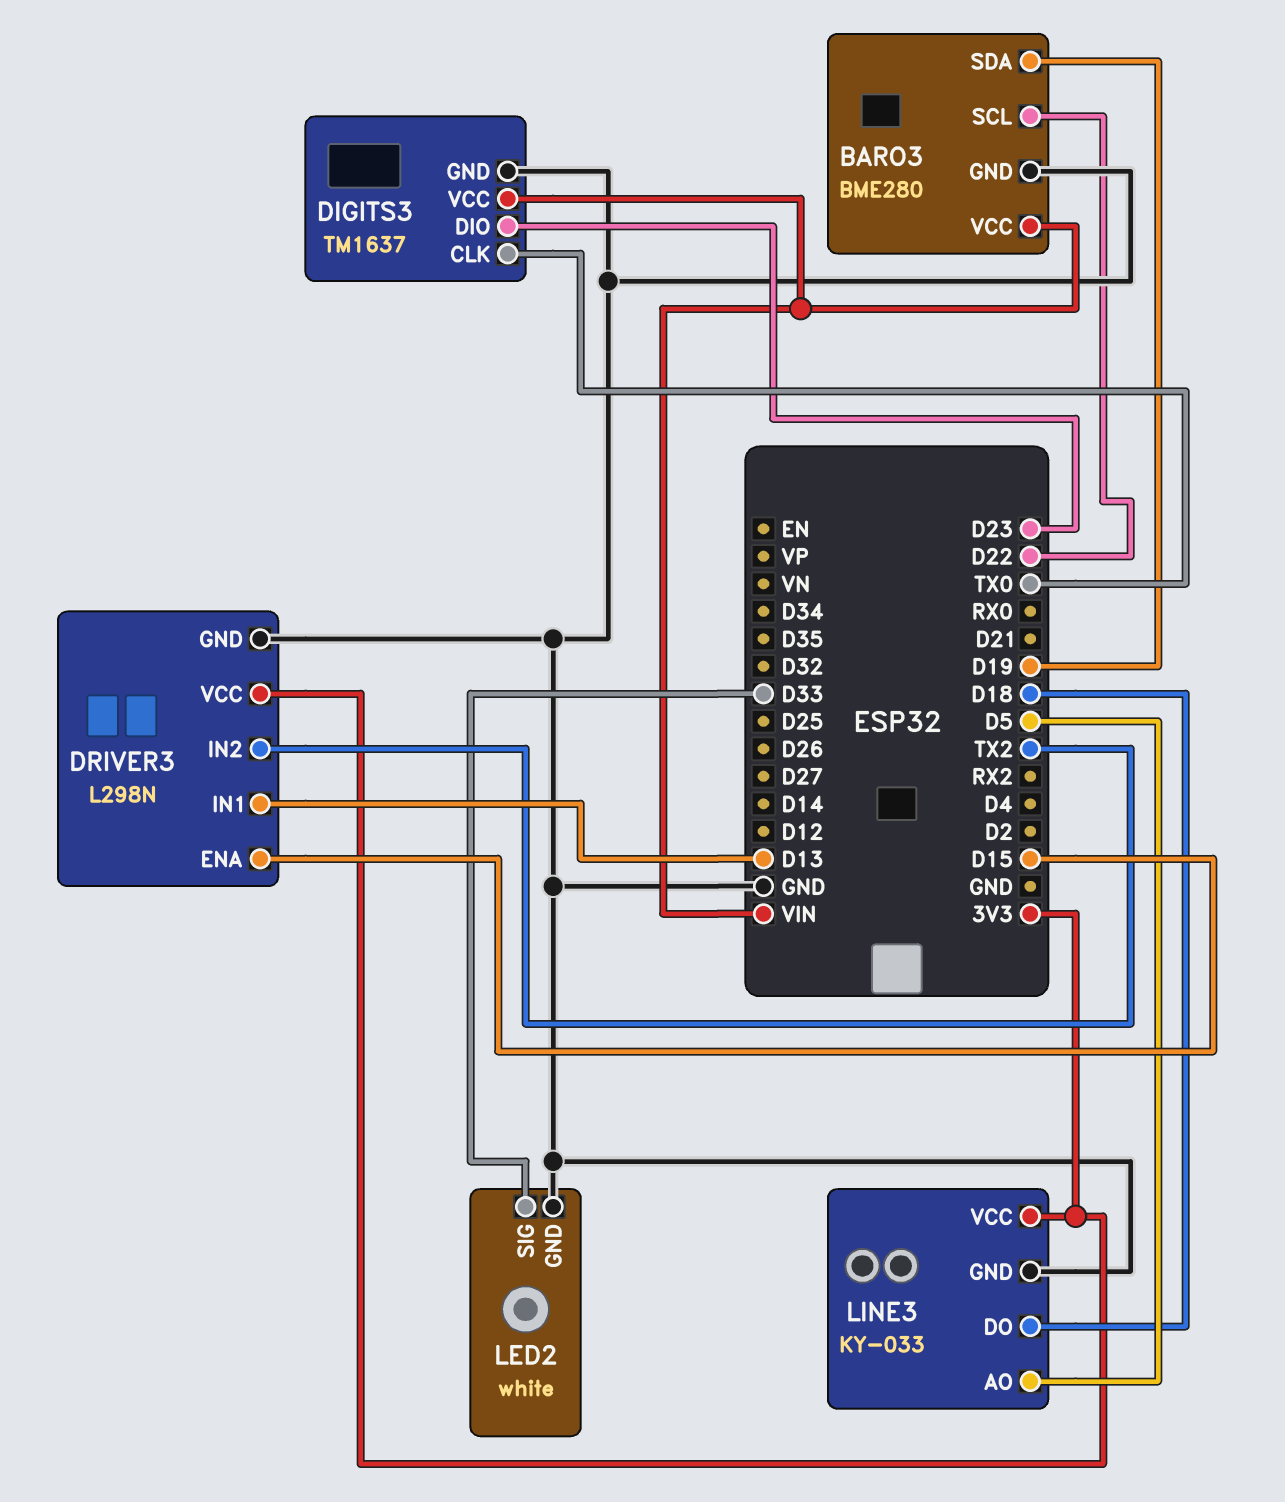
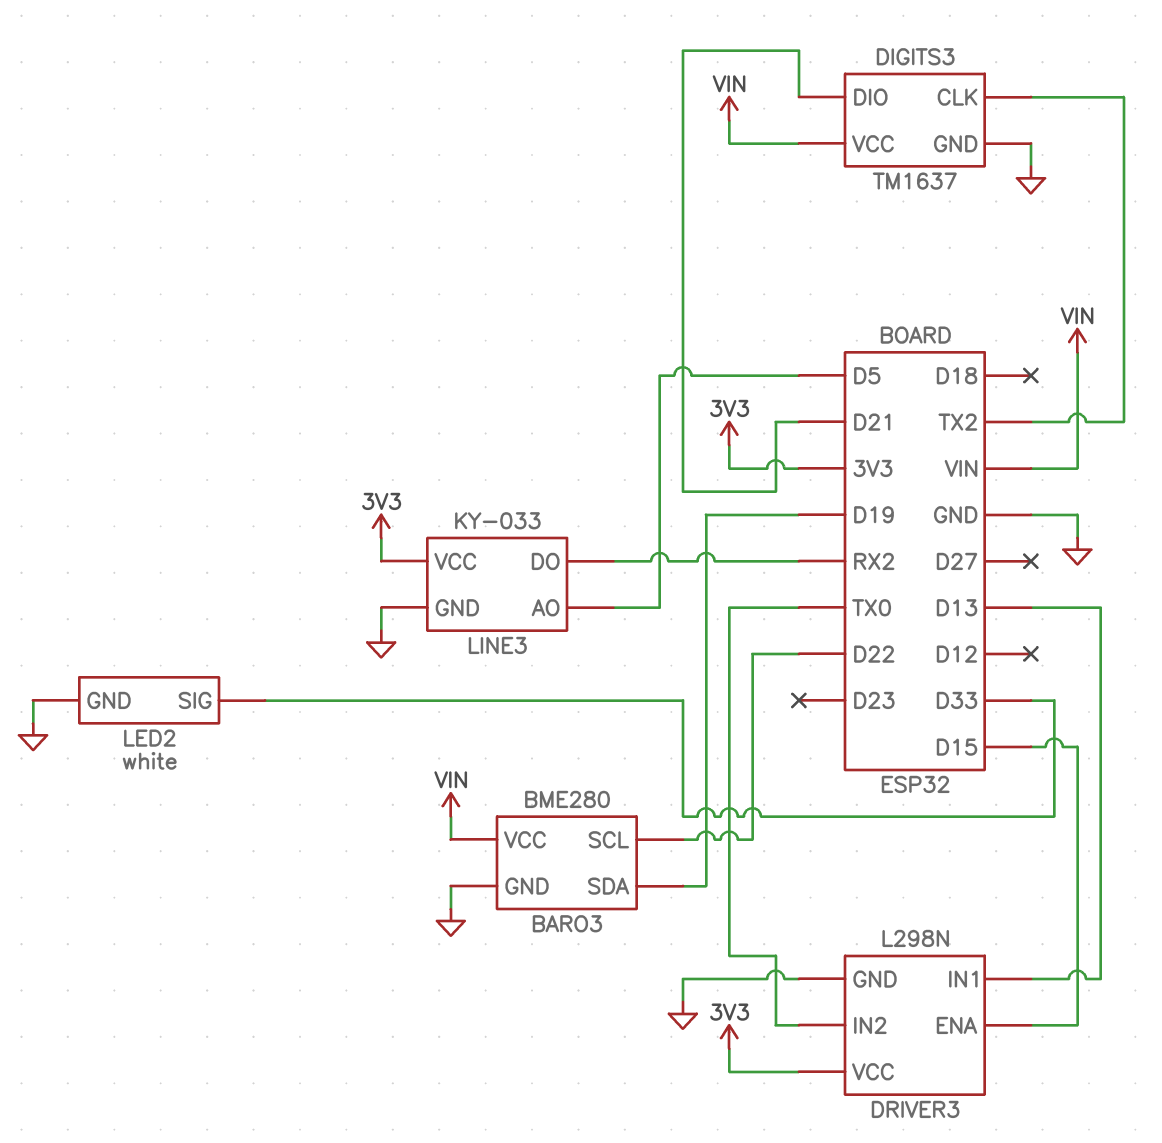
DIGITS3 pin CLK: TX0 -> TX2
DIGITS3 pin DIO: D23 -> D21
DRIVER3 pin IN2: TX2 -> TX0
LINE3 pin DO: D18 -> RX2

